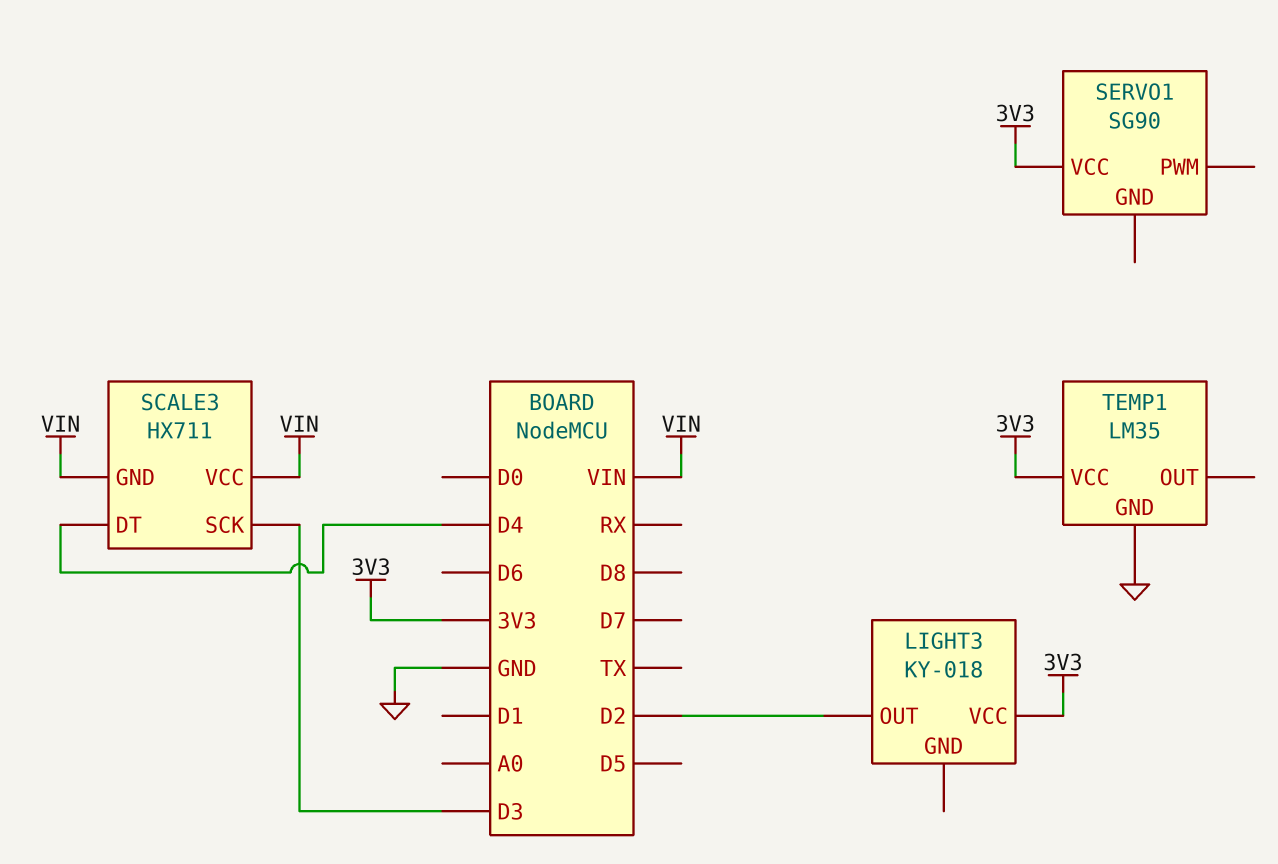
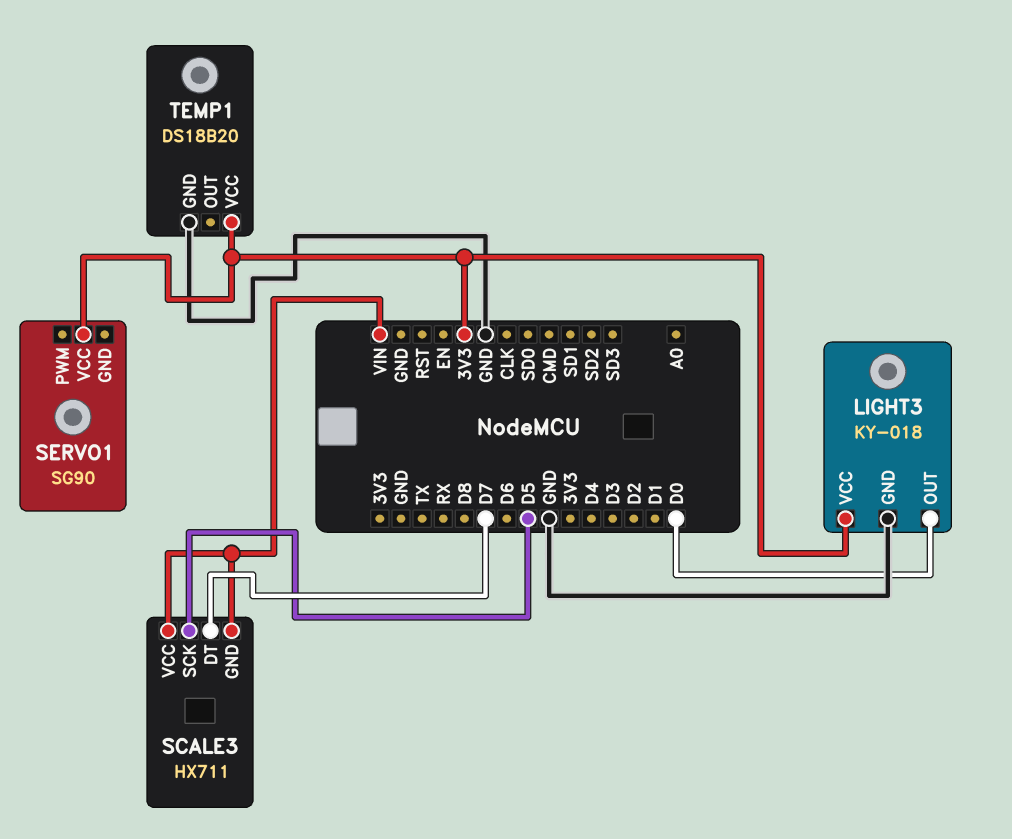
LIGHT3 pin GND: none -> GND
LIGHT3 pin OUT: D2 -> D0
SCALE3 pin DT: D4 -> D7
SCALE3 pin SCK: D3 -> D5
TEMP1: LM35 -> DS18B20

